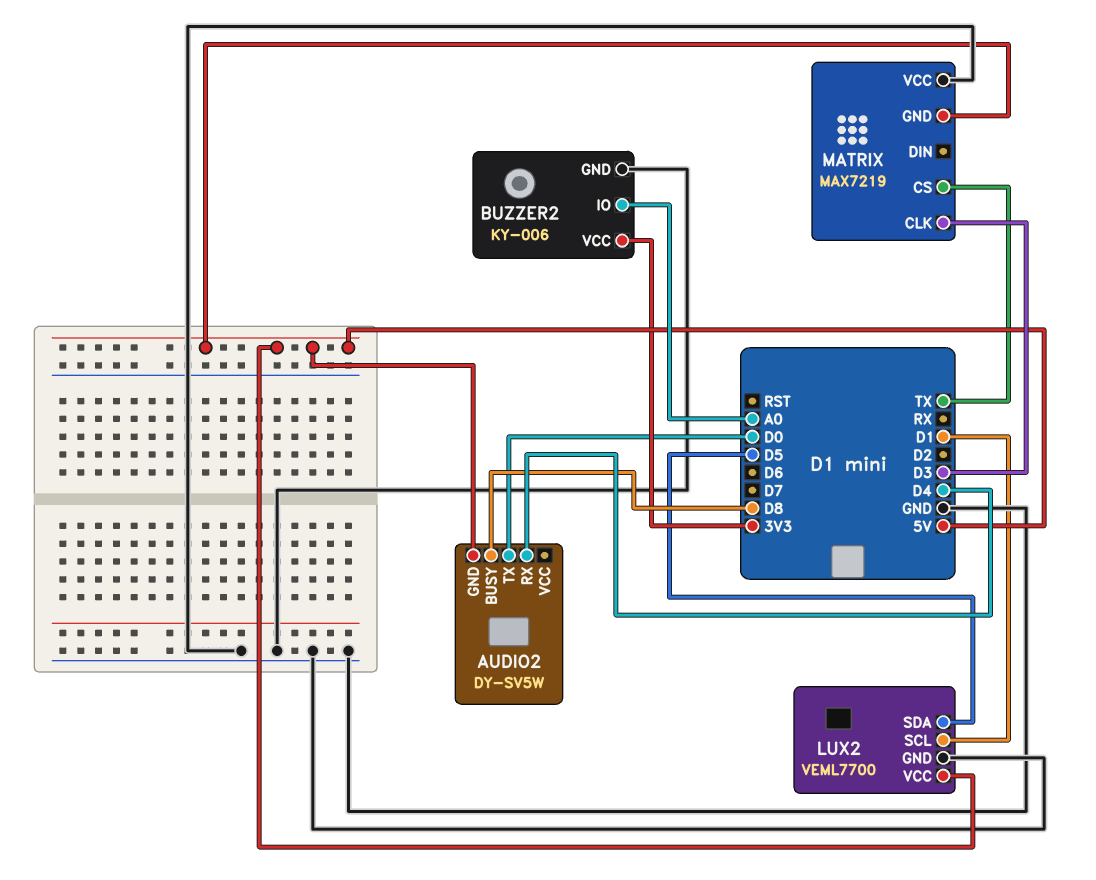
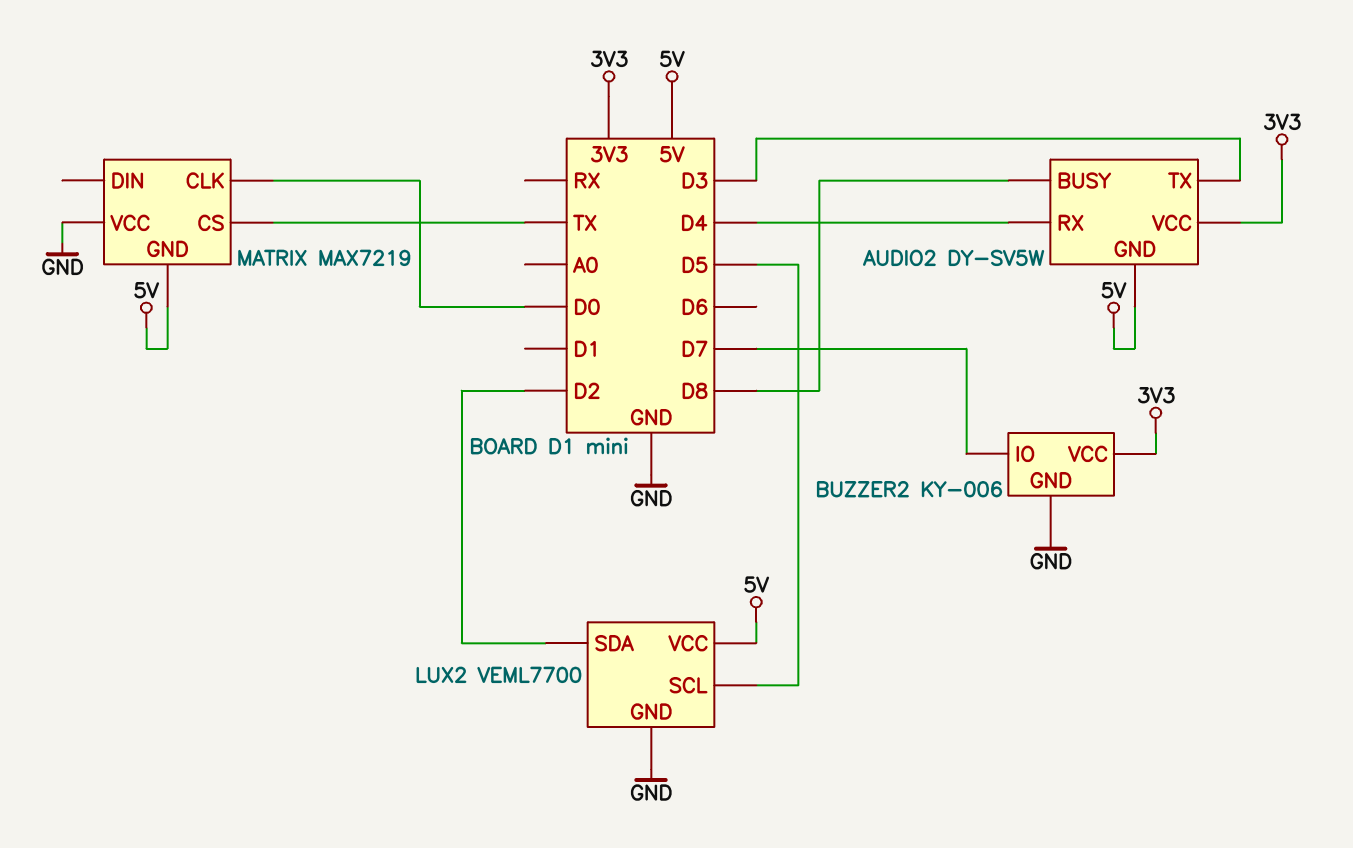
AUDIO2 pin TX: D0 -> D3
AUDIO2 pin VCC: none -> 3V3
BUZZER2 pin IO: A0 -> D7
LUX2 pin SCL: D1 -> D5
LUX2 pin SDA: D5 -> D2
MATRIX pin CLK: D3 -> D0

